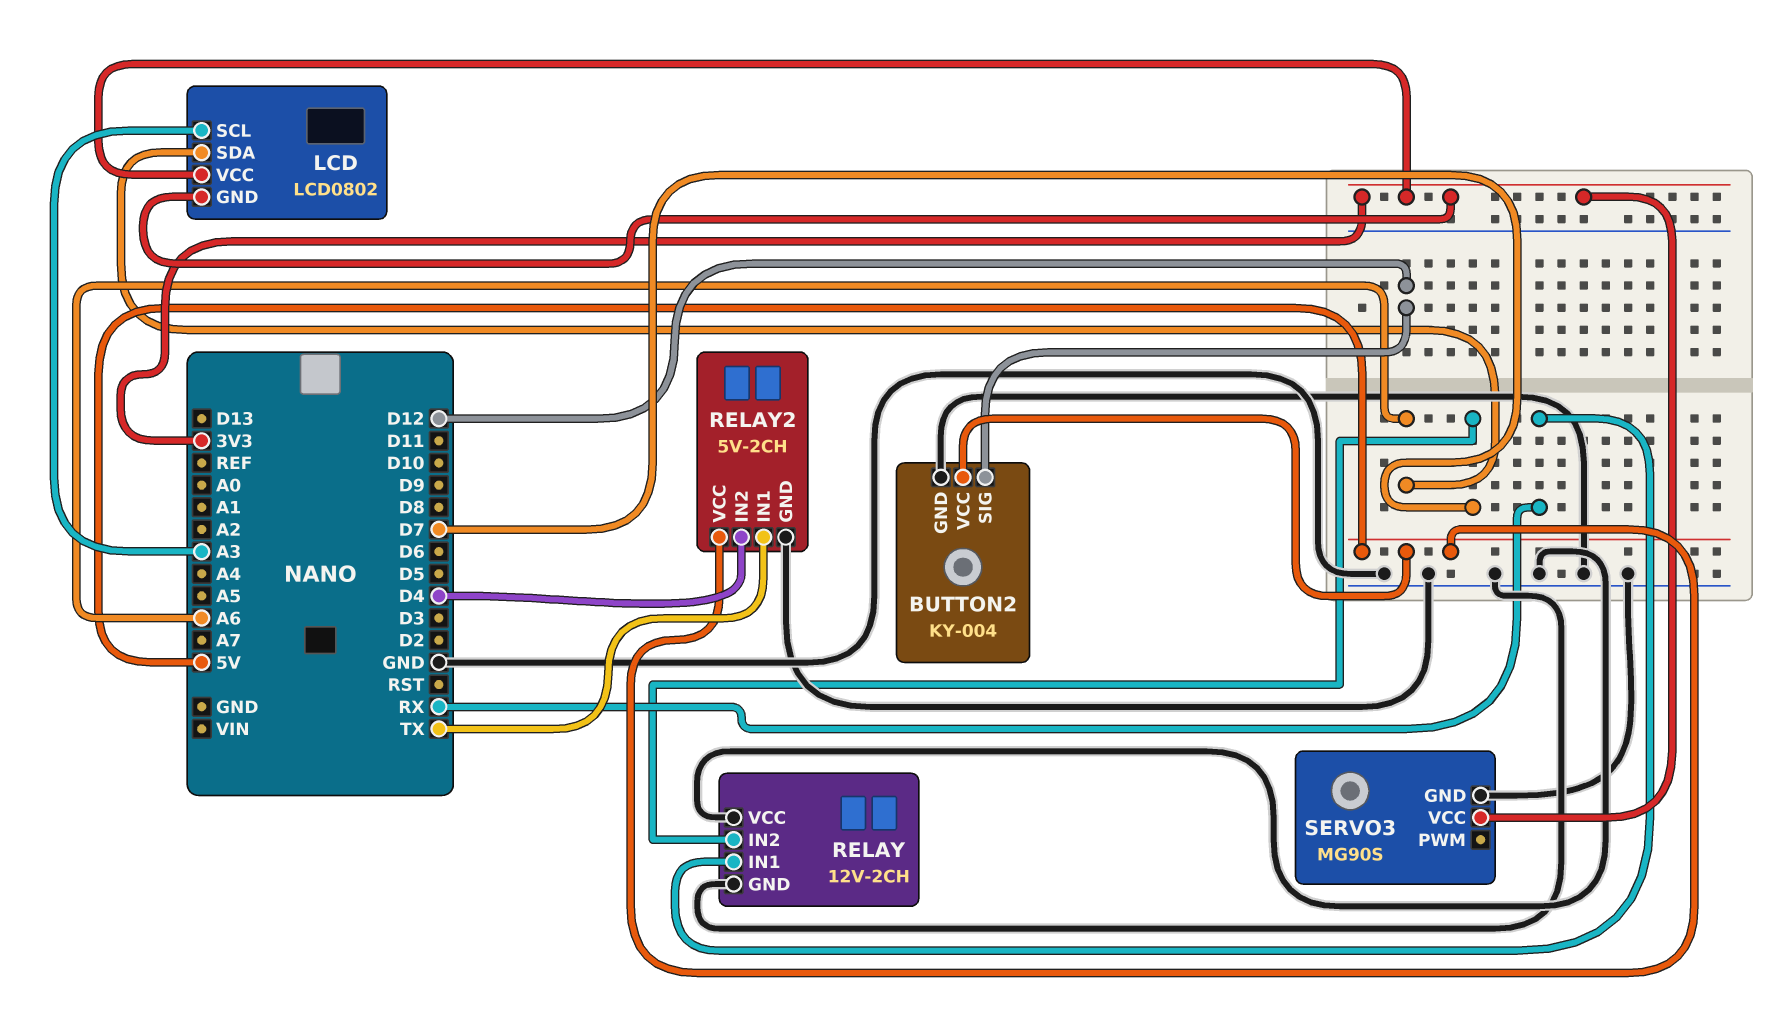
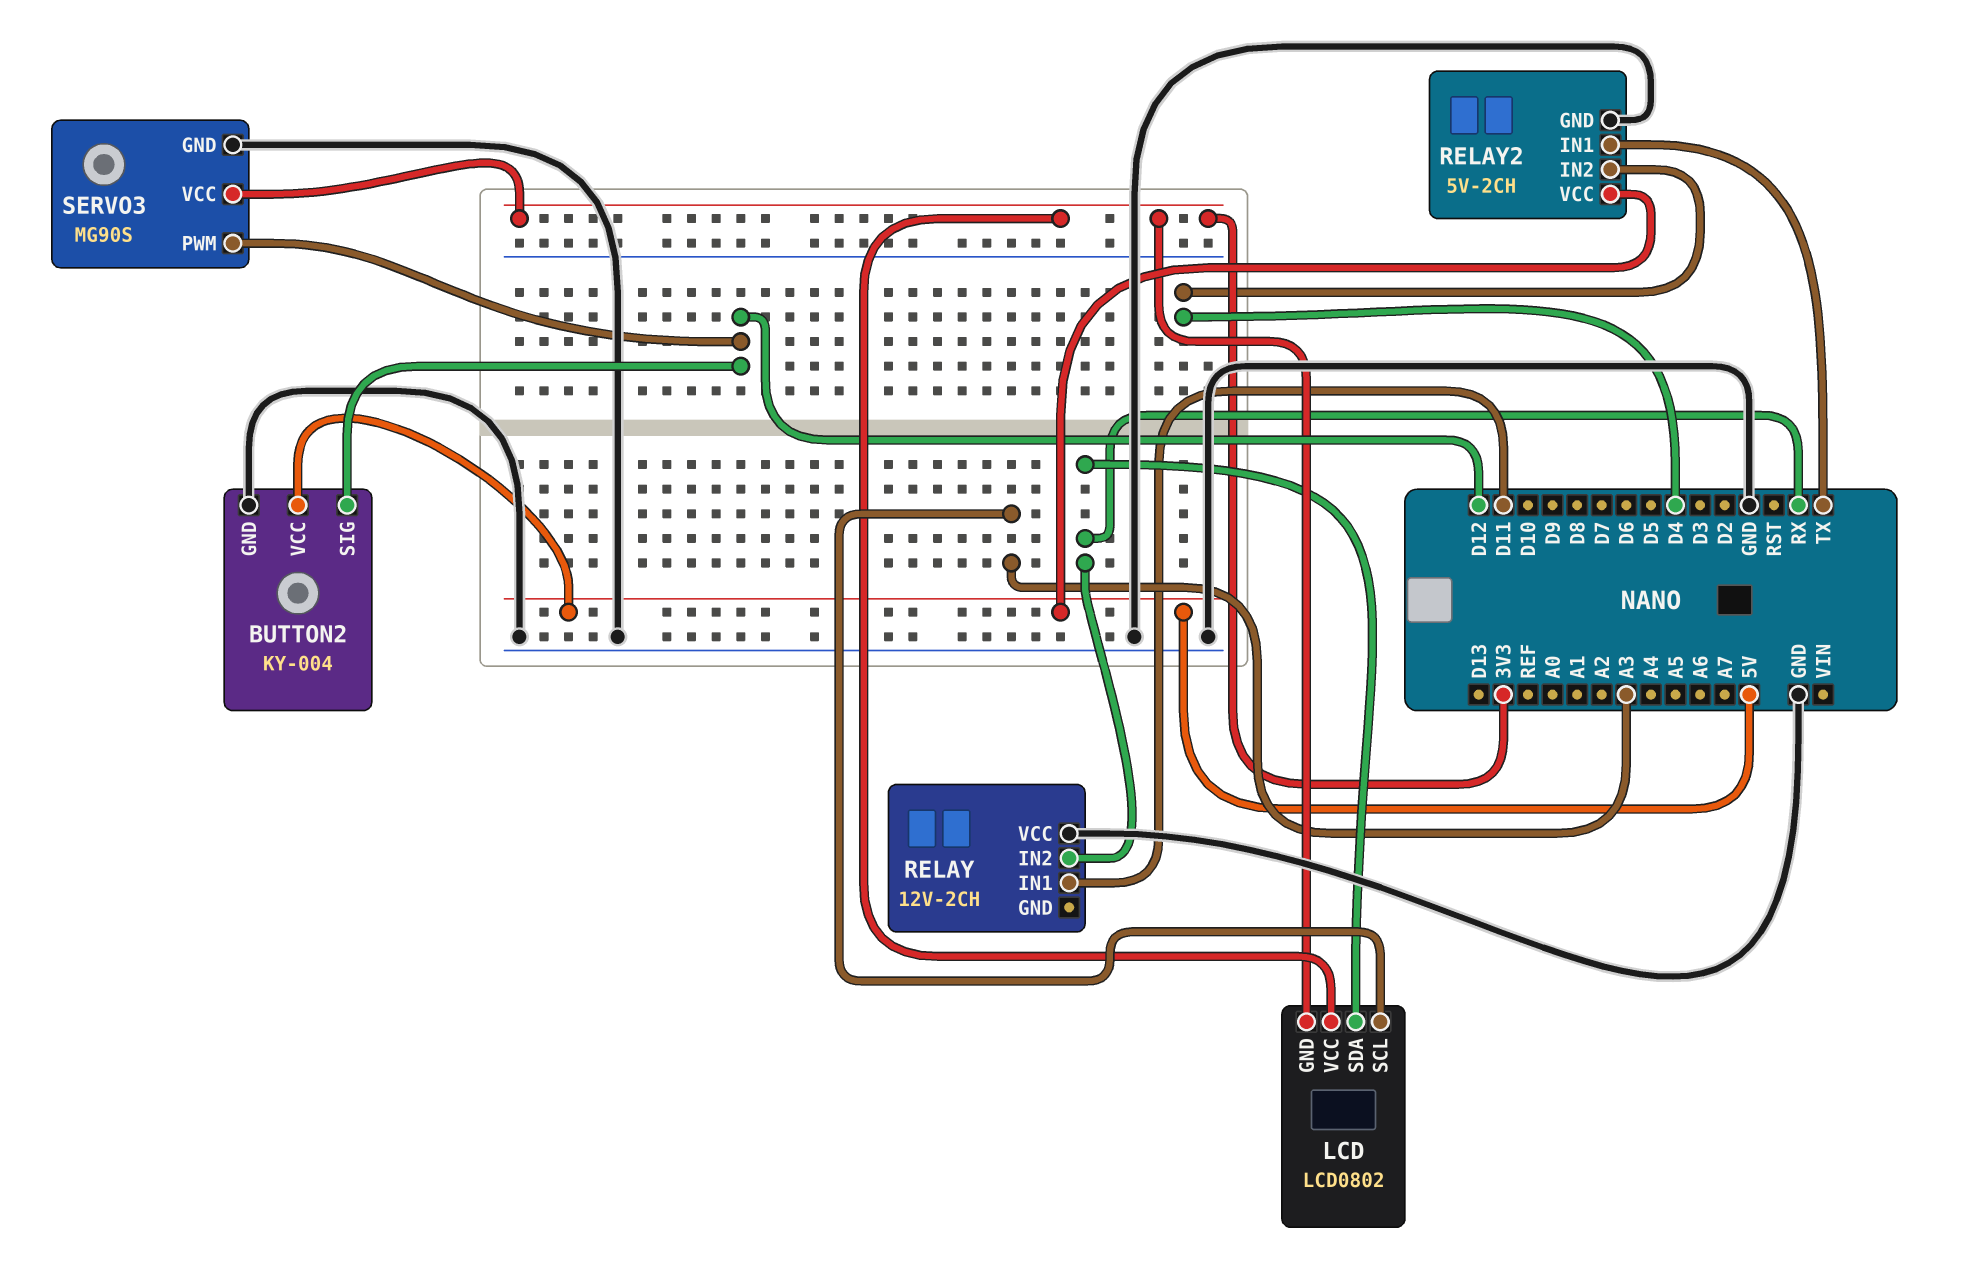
LCD pin SDA: A6 -> RX
RELAY pin GND: GND -> none
RELAY pin IN1: RX -> D11
RELAY pin IN2: D7 -> RX
SERVO3 pin PWM: none -> D12

